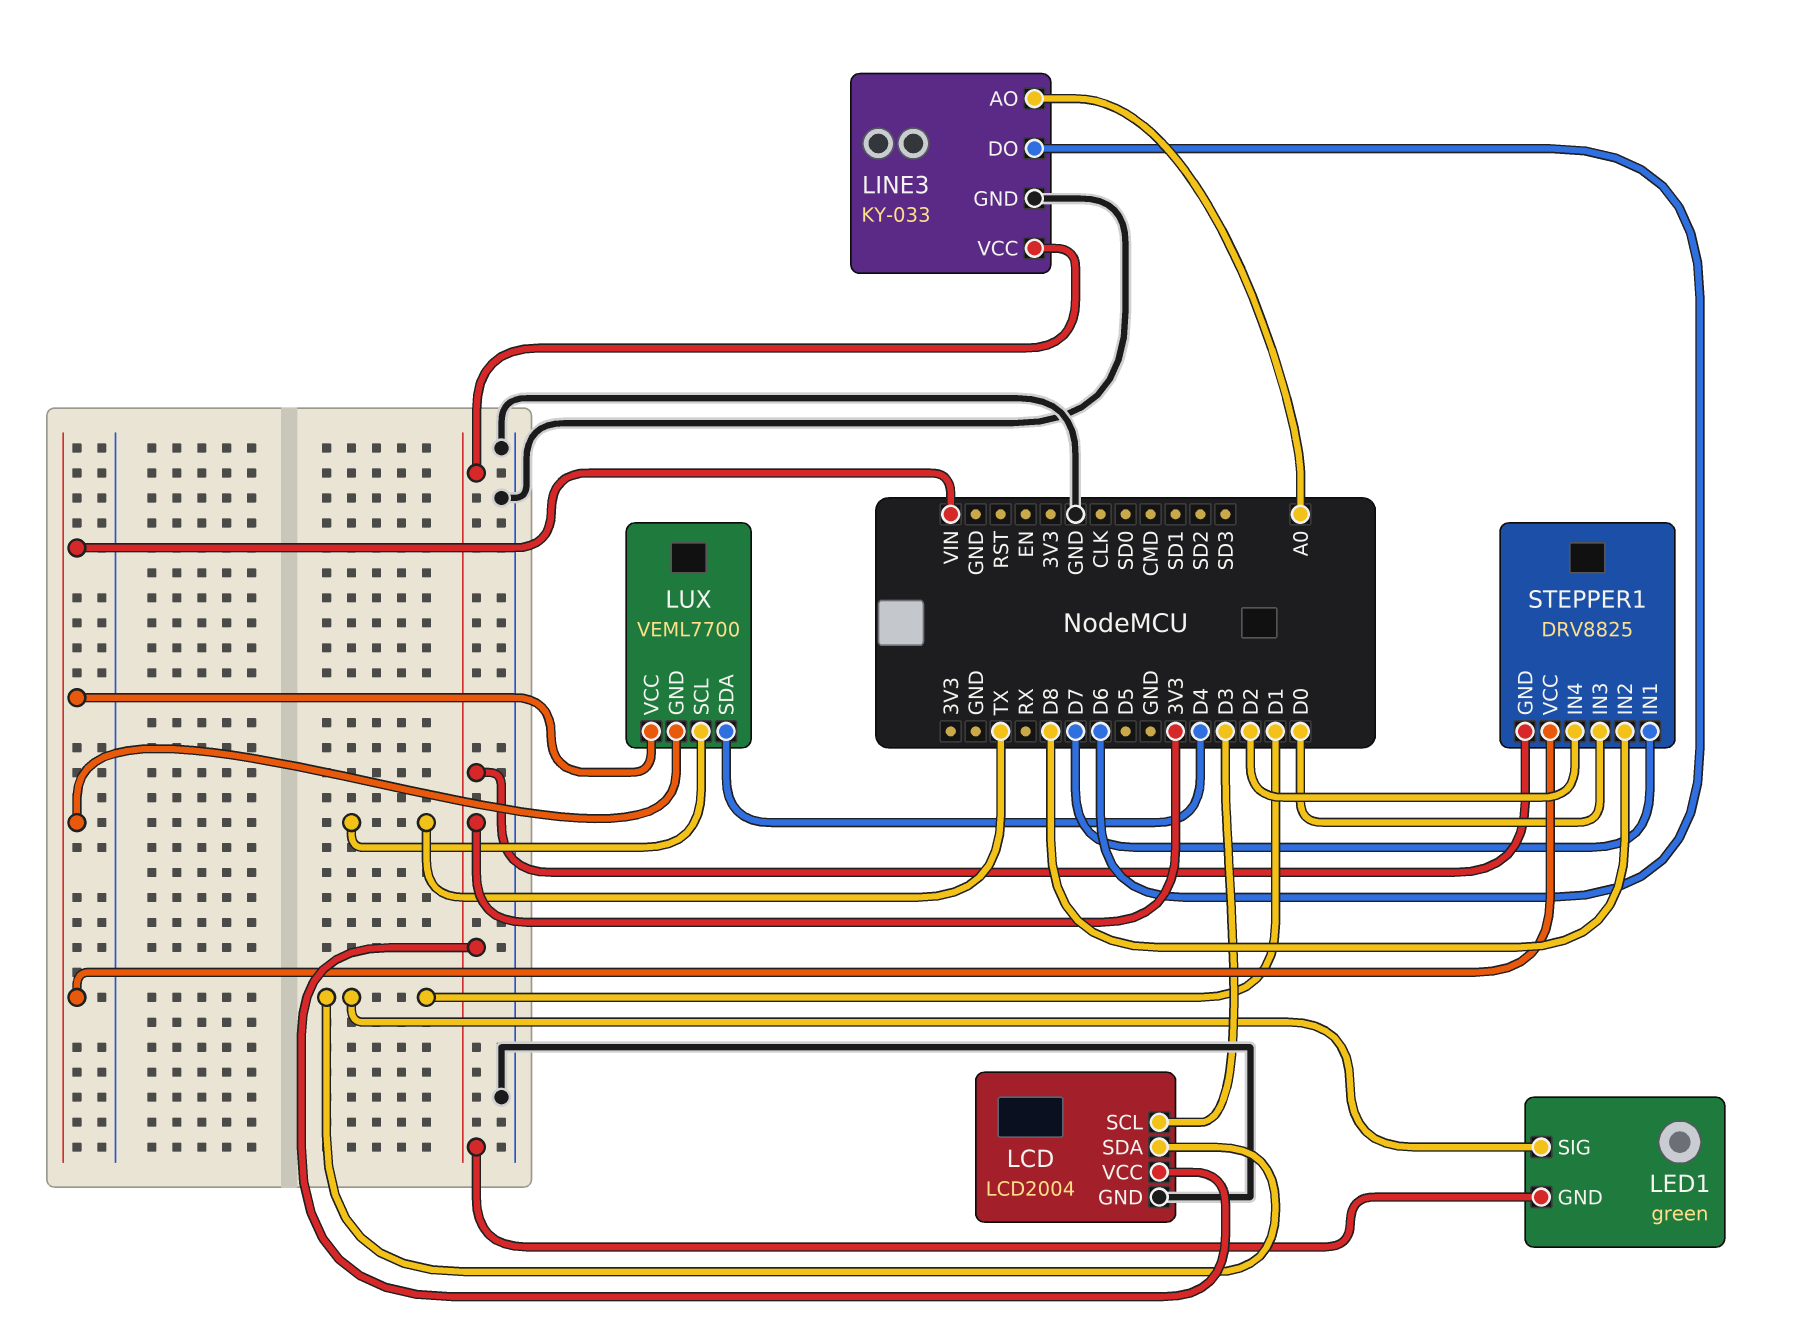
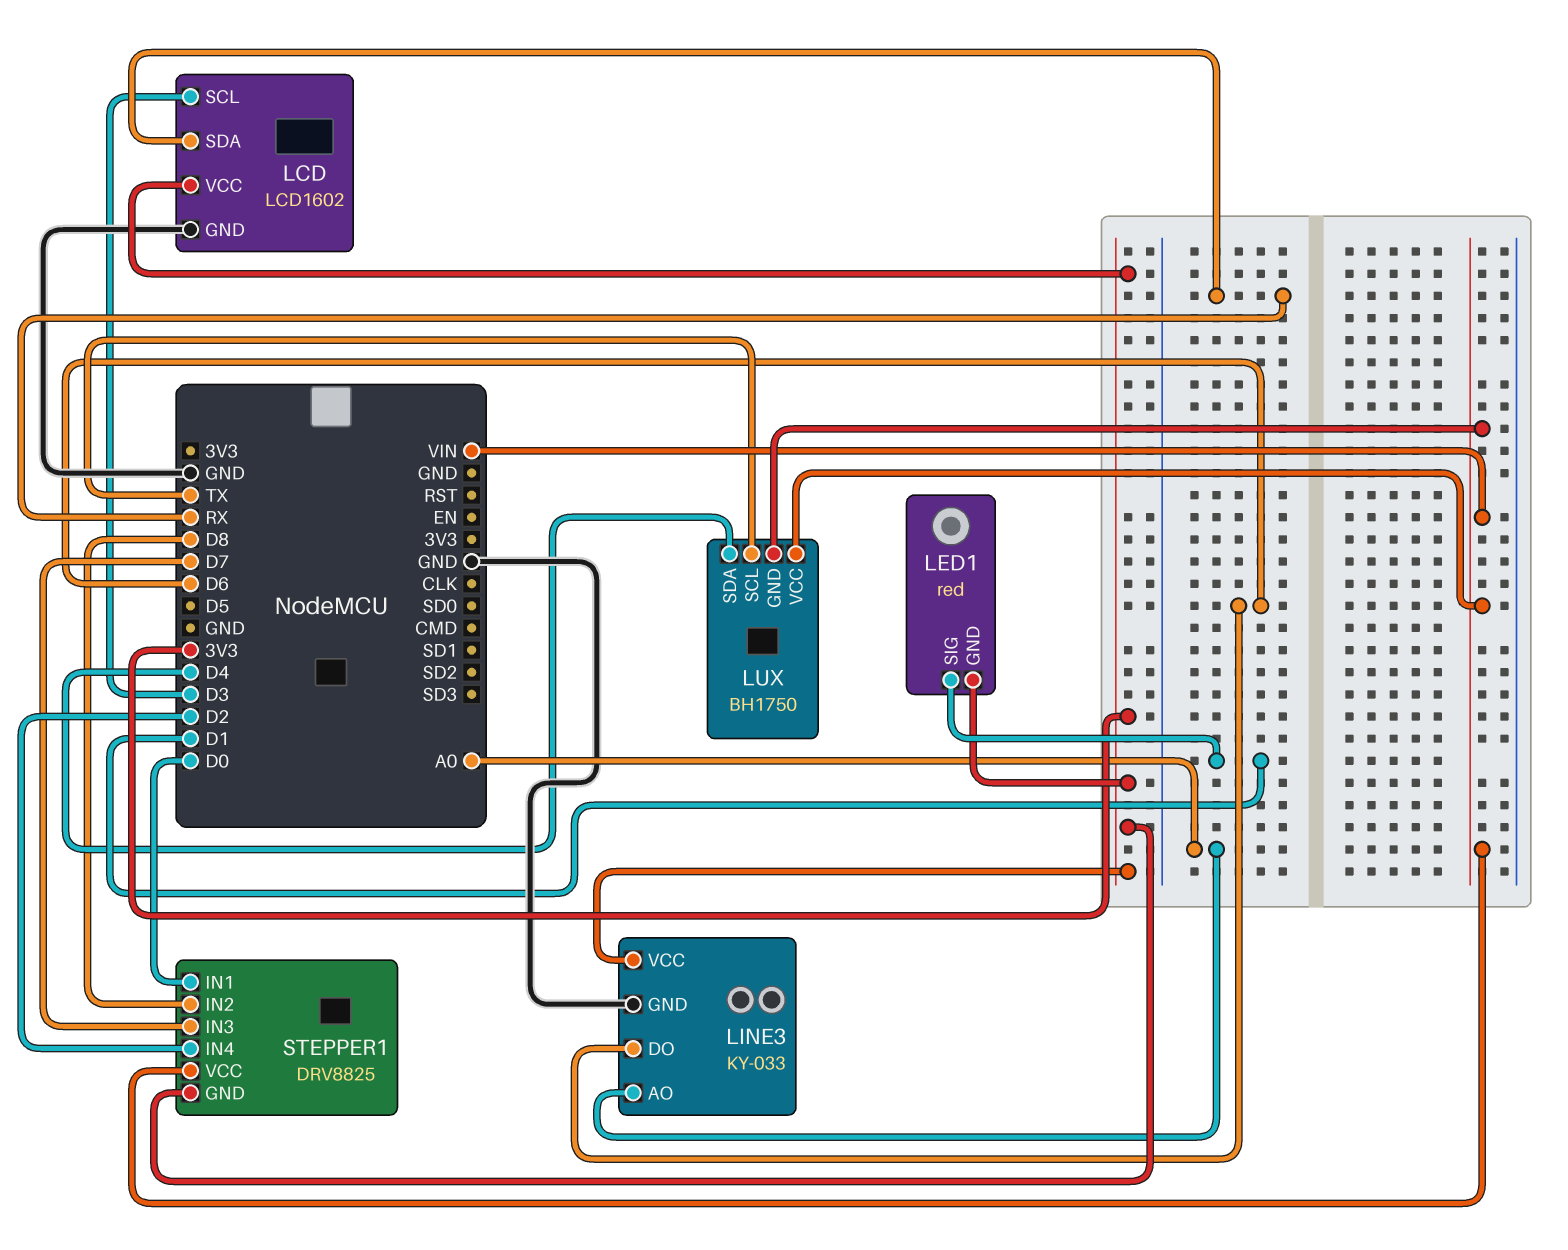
LCD: LCD2004 -> LCD1602
LCD pin SDA: D1 -> RX
LED1: green -> red
LUX: VEML7700 -> BH1750
STEPPER1 pin IN1: D7 -> D0
STEPPER1 pin IN3: D0 -> D7

